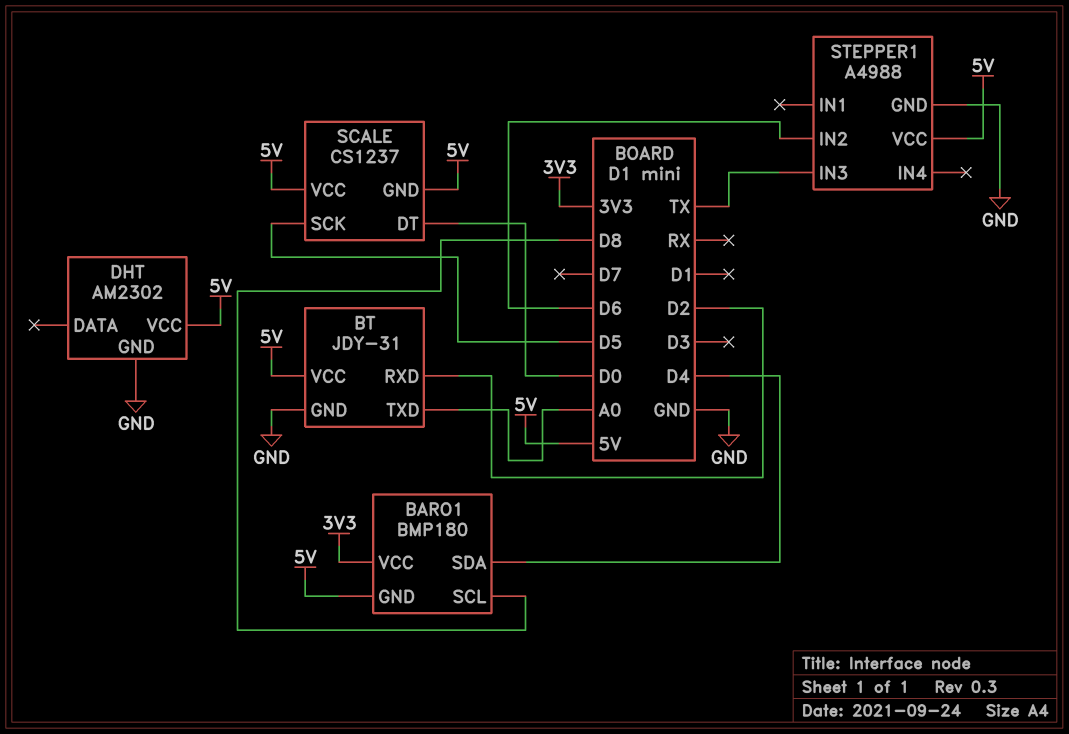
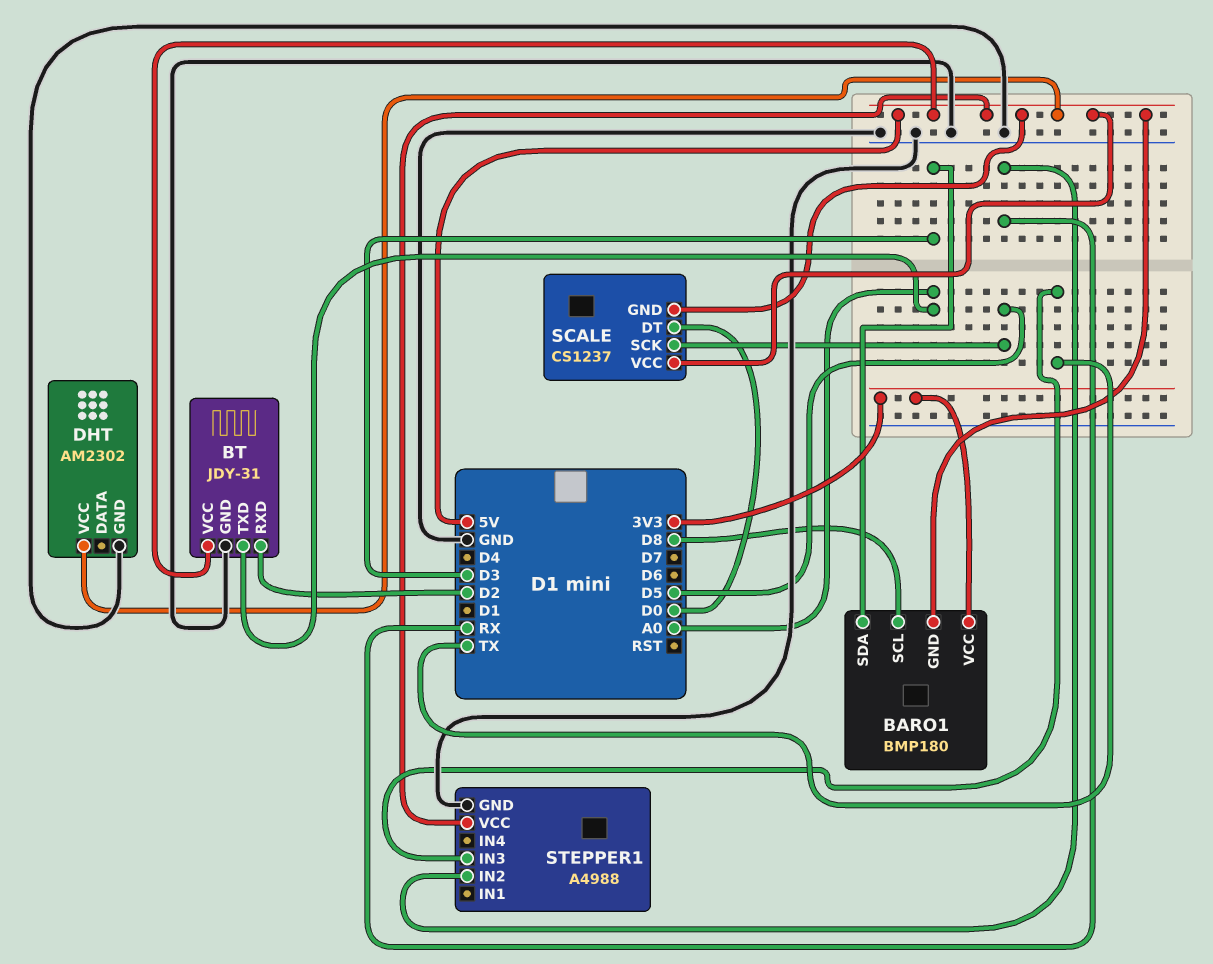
BARO1 pin SDA: D4 -> D3
STEPPER1 pin IN2: D6 -> RX

